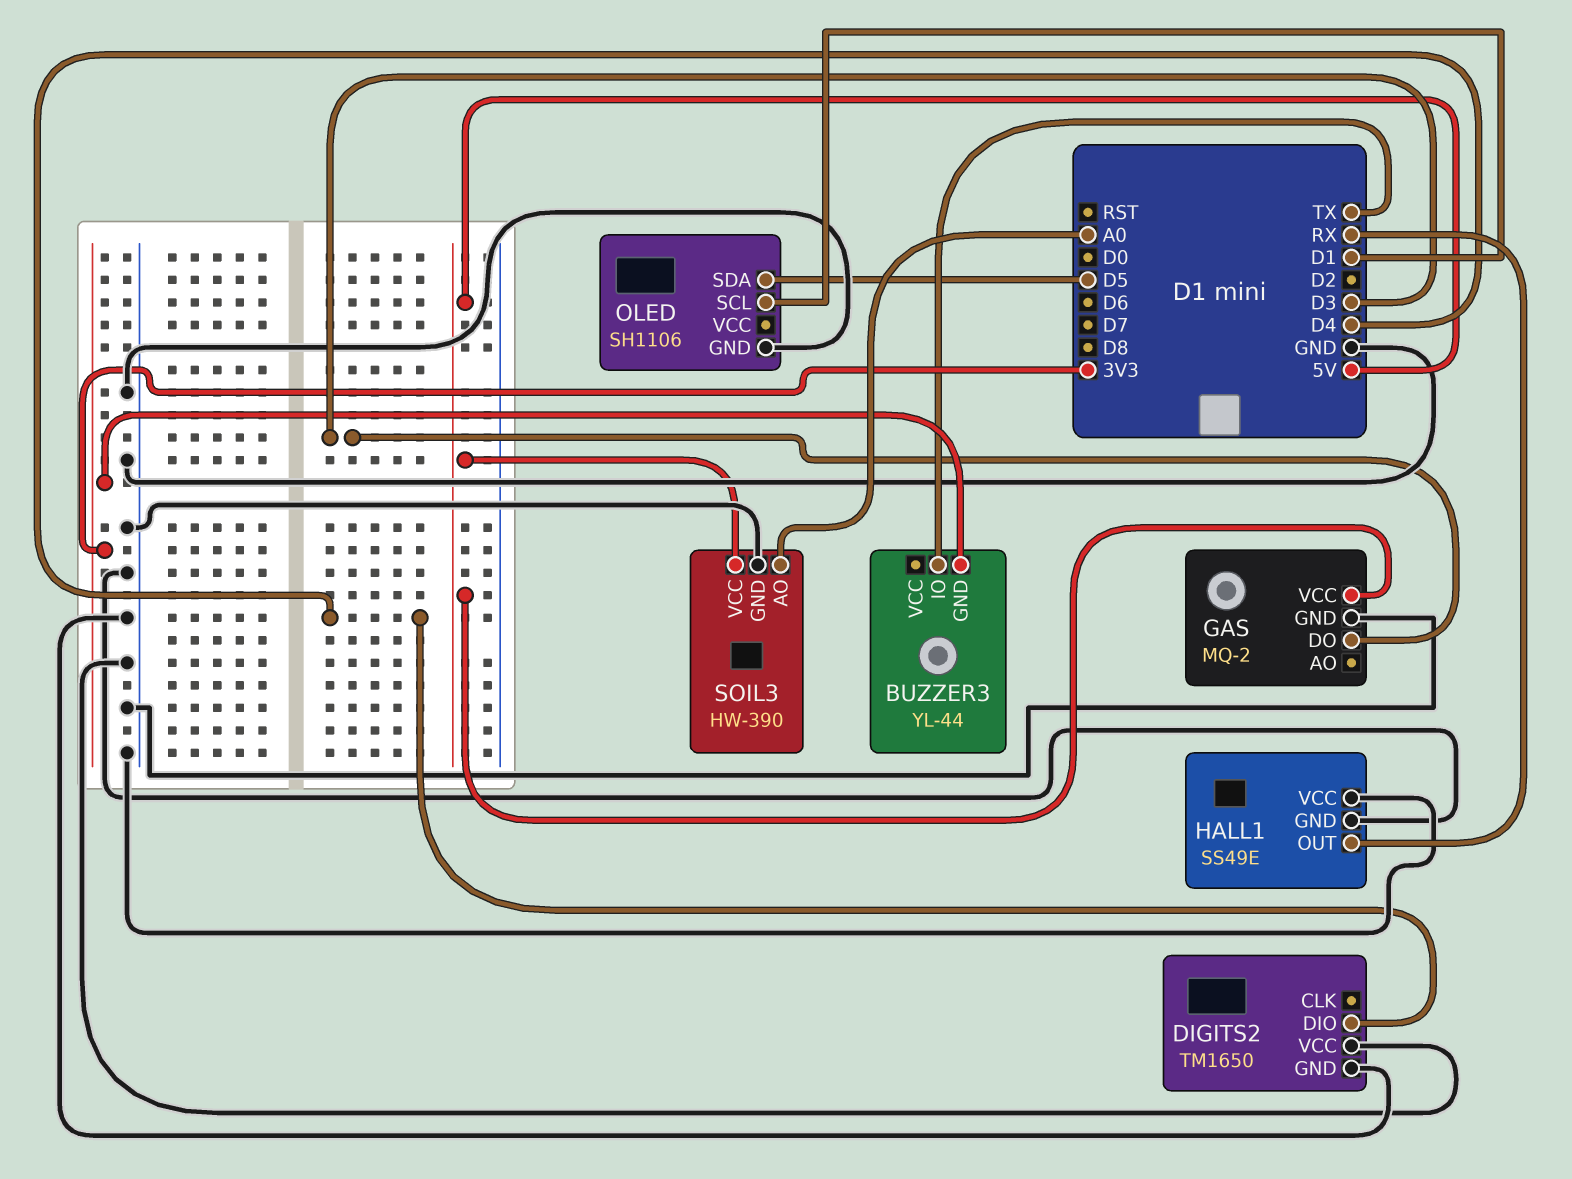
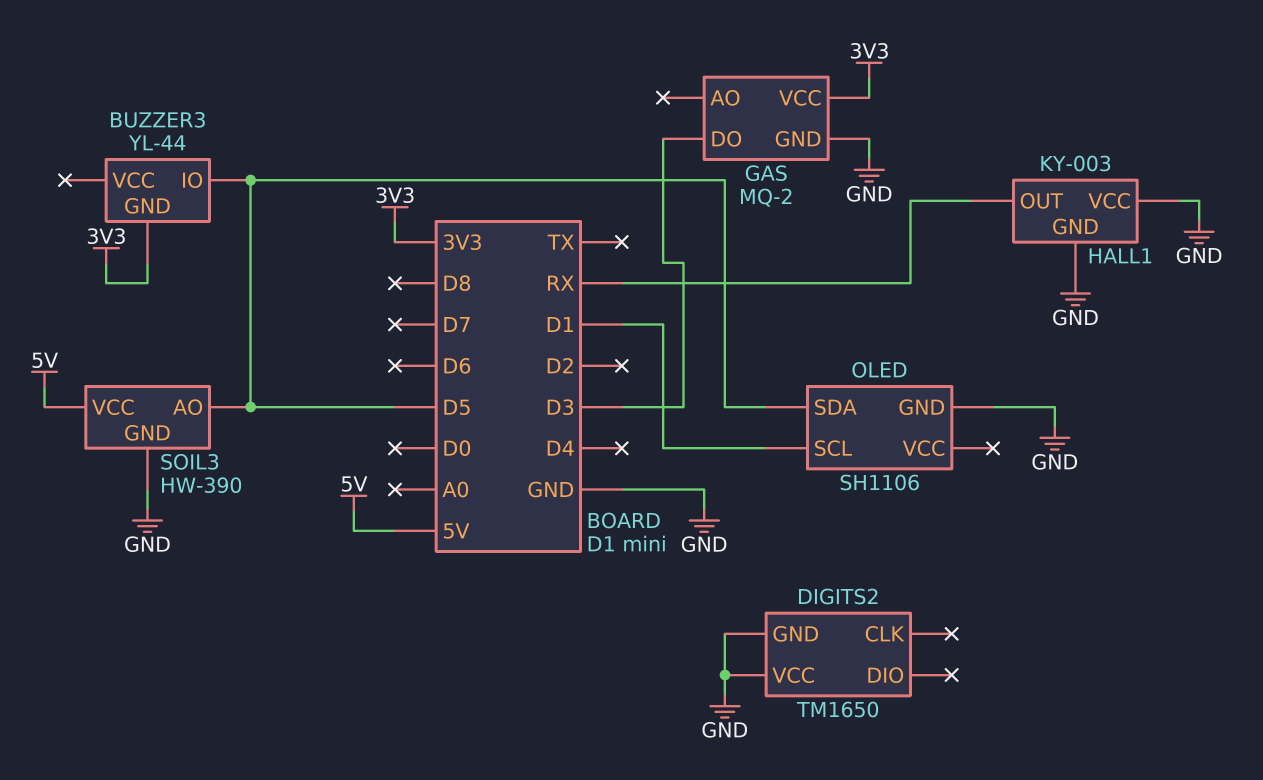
BUZZER3 pin IO: TX -> D5
DIGITS2 pin DIO: D4 -> none
GAS pin VCC: 5V -> 3V3
HALL1: SS49E -> KY-003
SOIL3 pin AO: A0 -> D5

